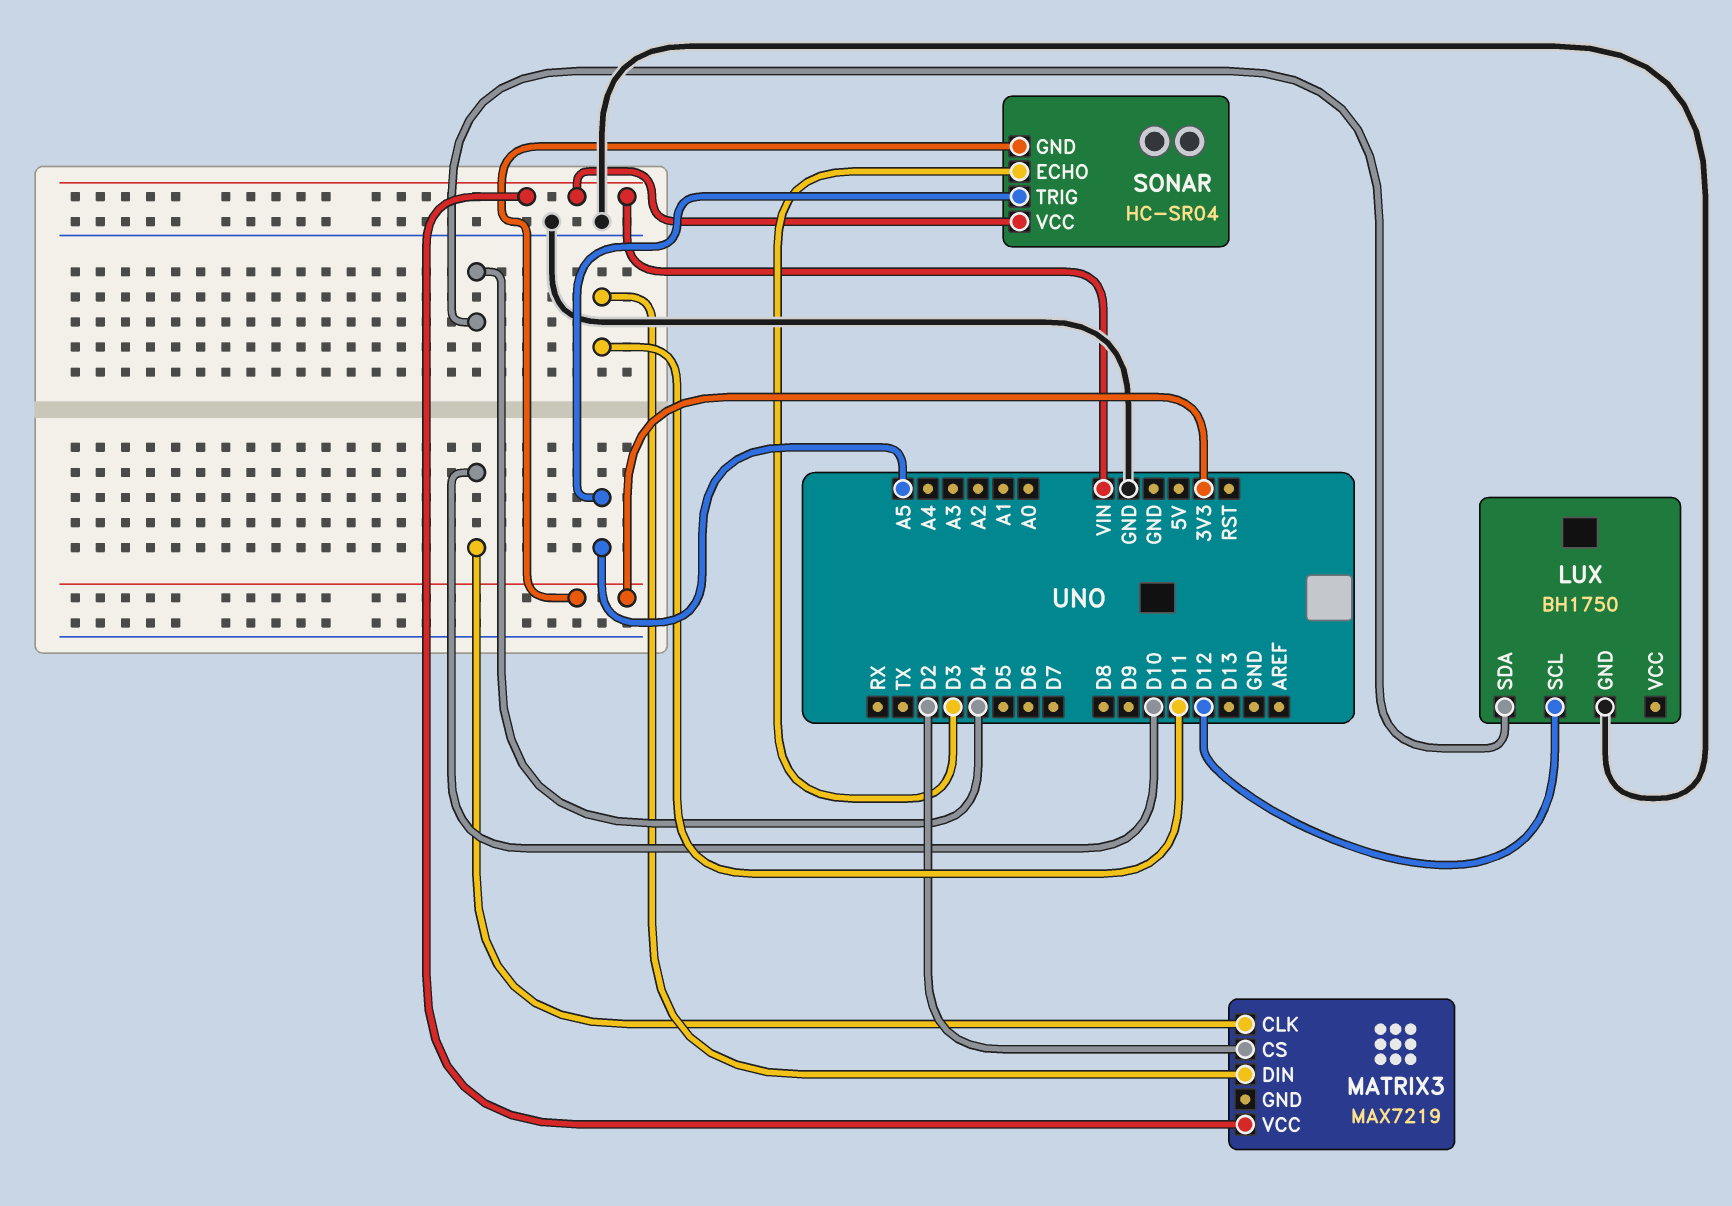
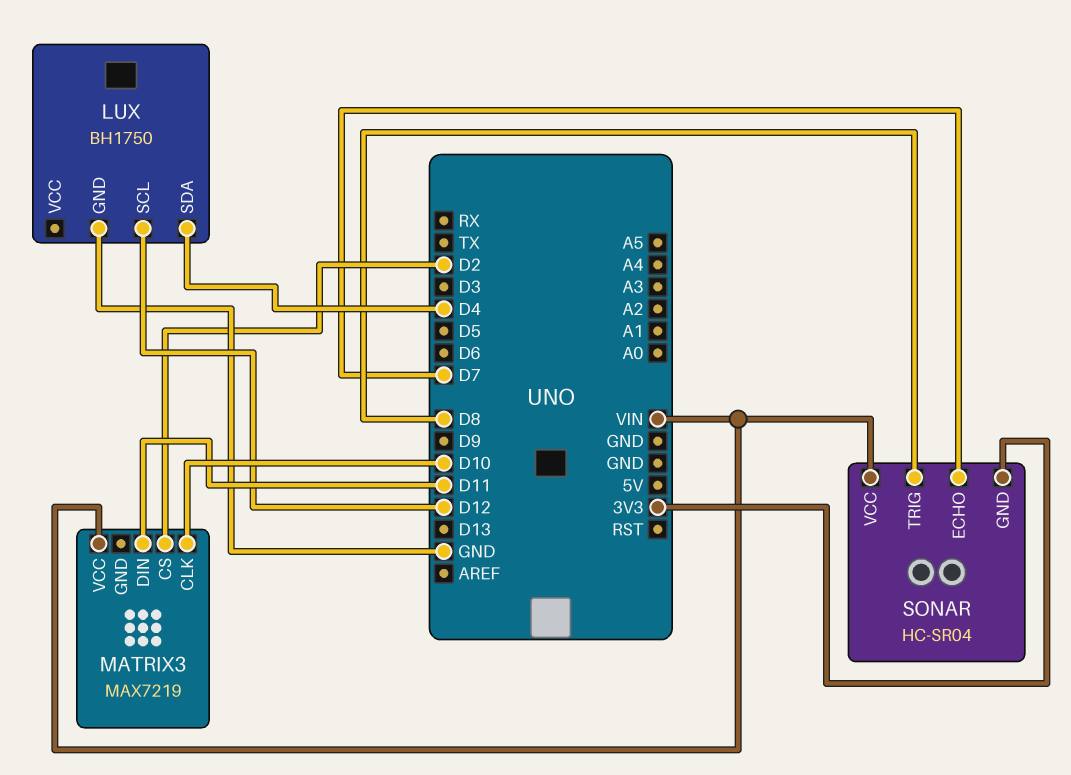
SONAR pin ECHO: D3 -> D7
SONAR pin TRIG: A5 -> D8

